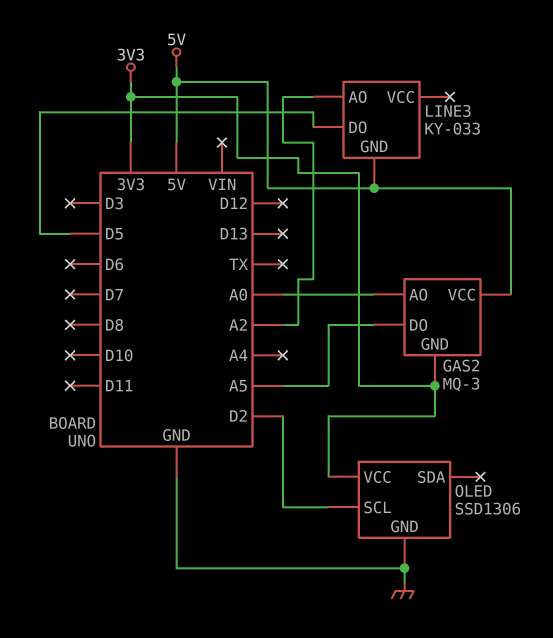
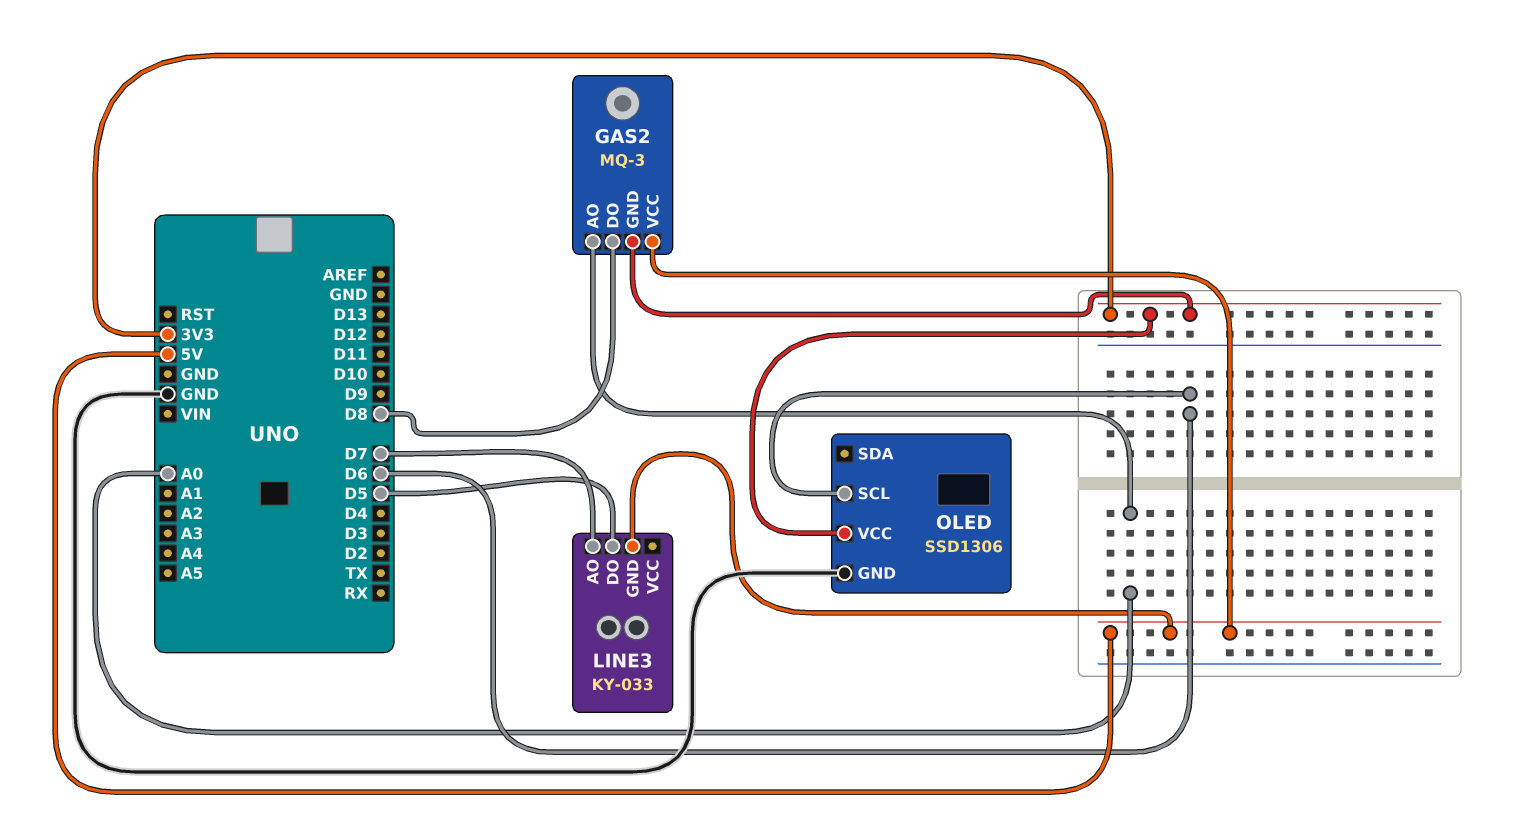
GAS2 pin DO: A5 -> D8
LINE3 pin AO: A2 -> D7
OLED pin SCL: D2 -> D6

